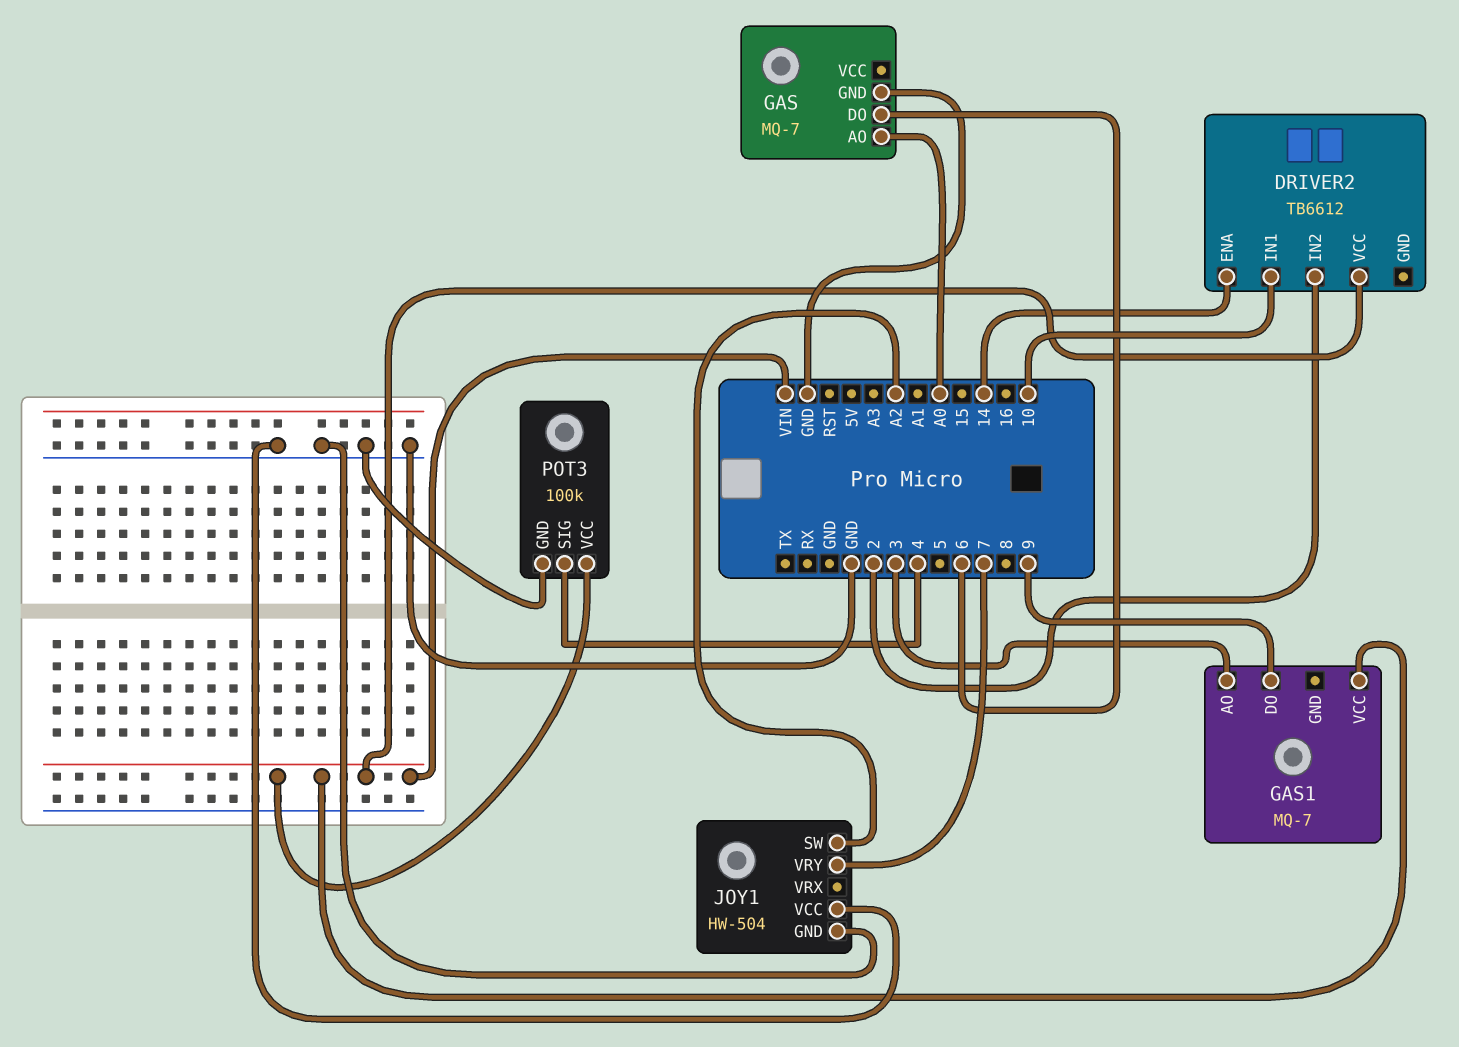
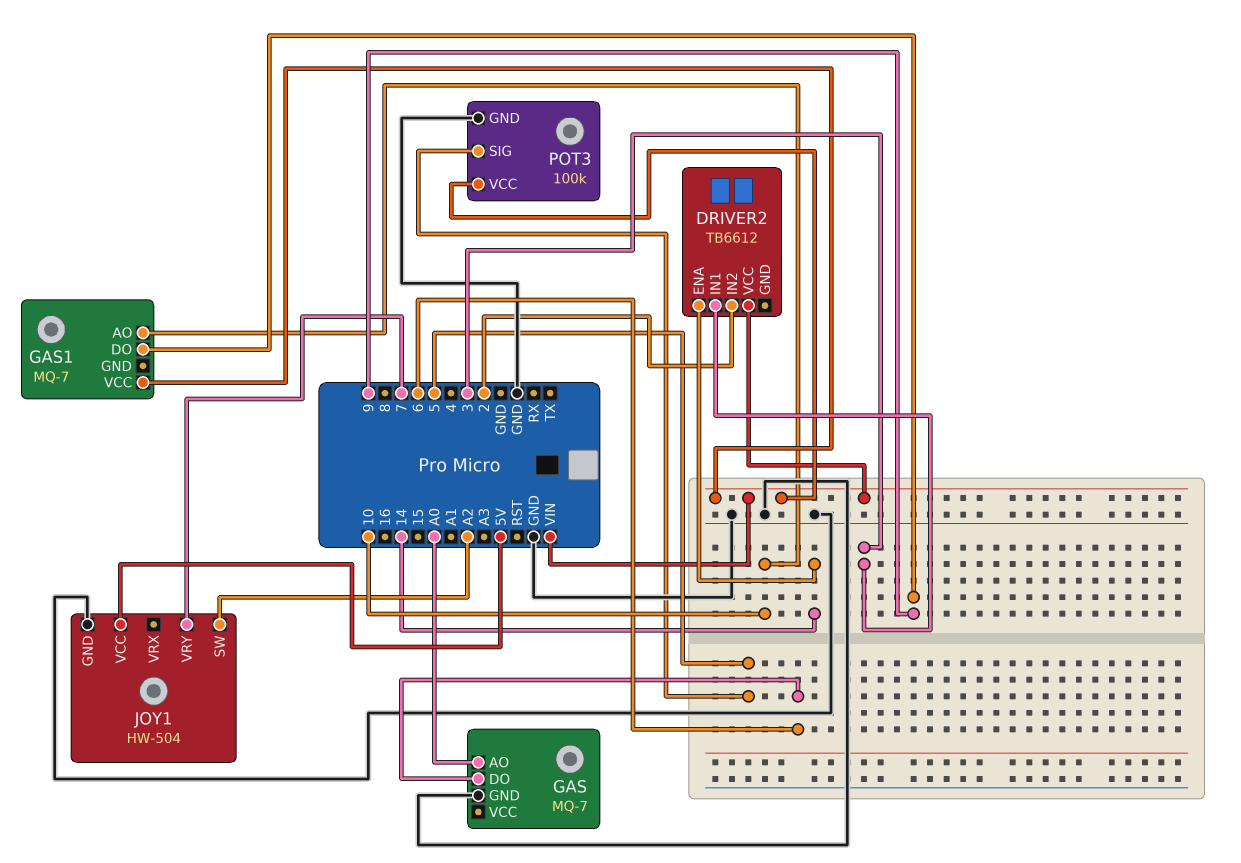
DRIVER2 pin IN1: 10 -> 3
GAS1 pin AO: 3 -> 10
JOY1 pin VCC: GND -> 5V
POT3 pin SIG: 4 -> 5

